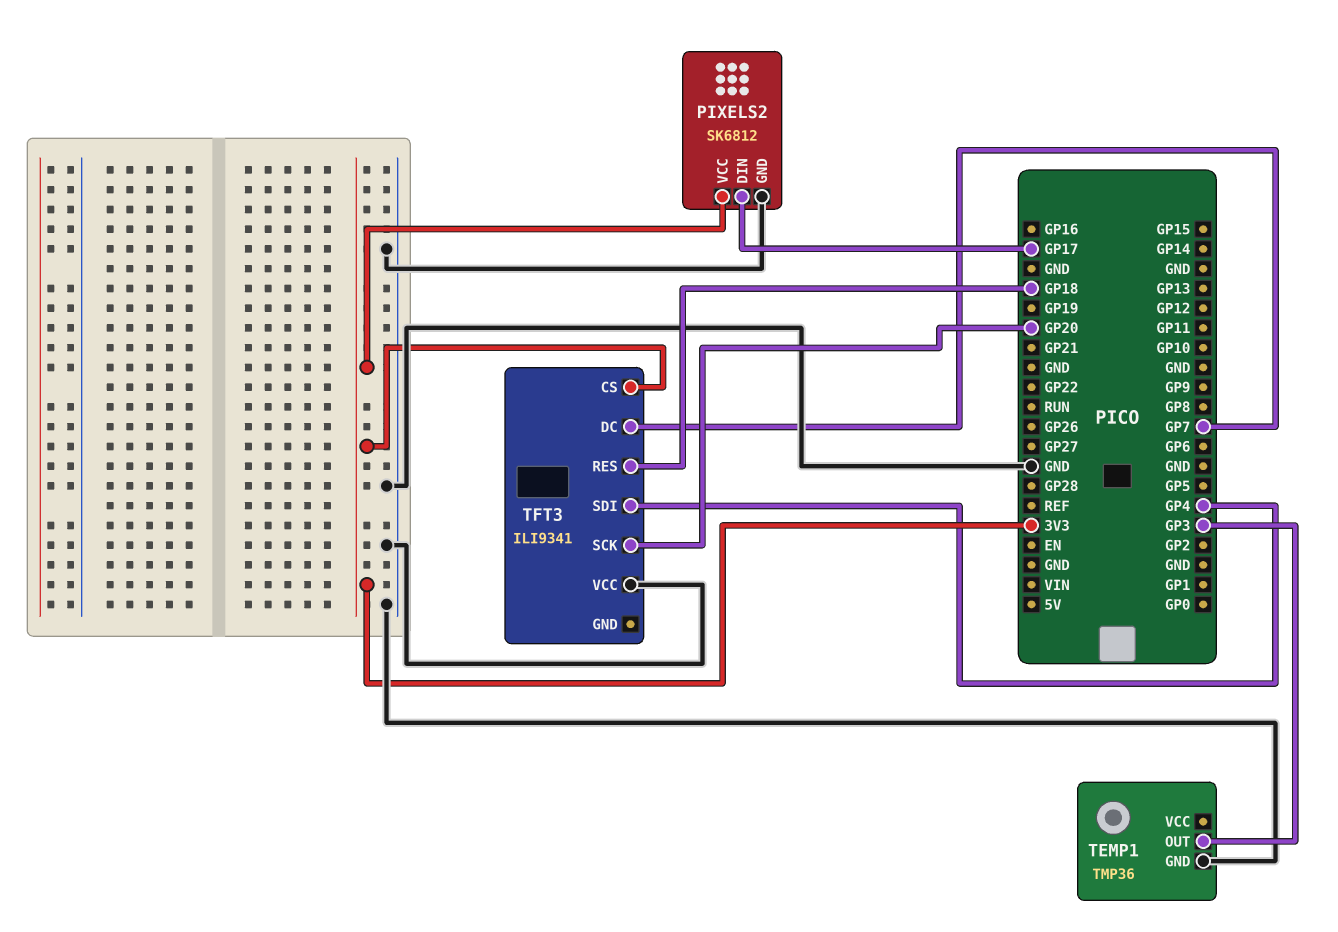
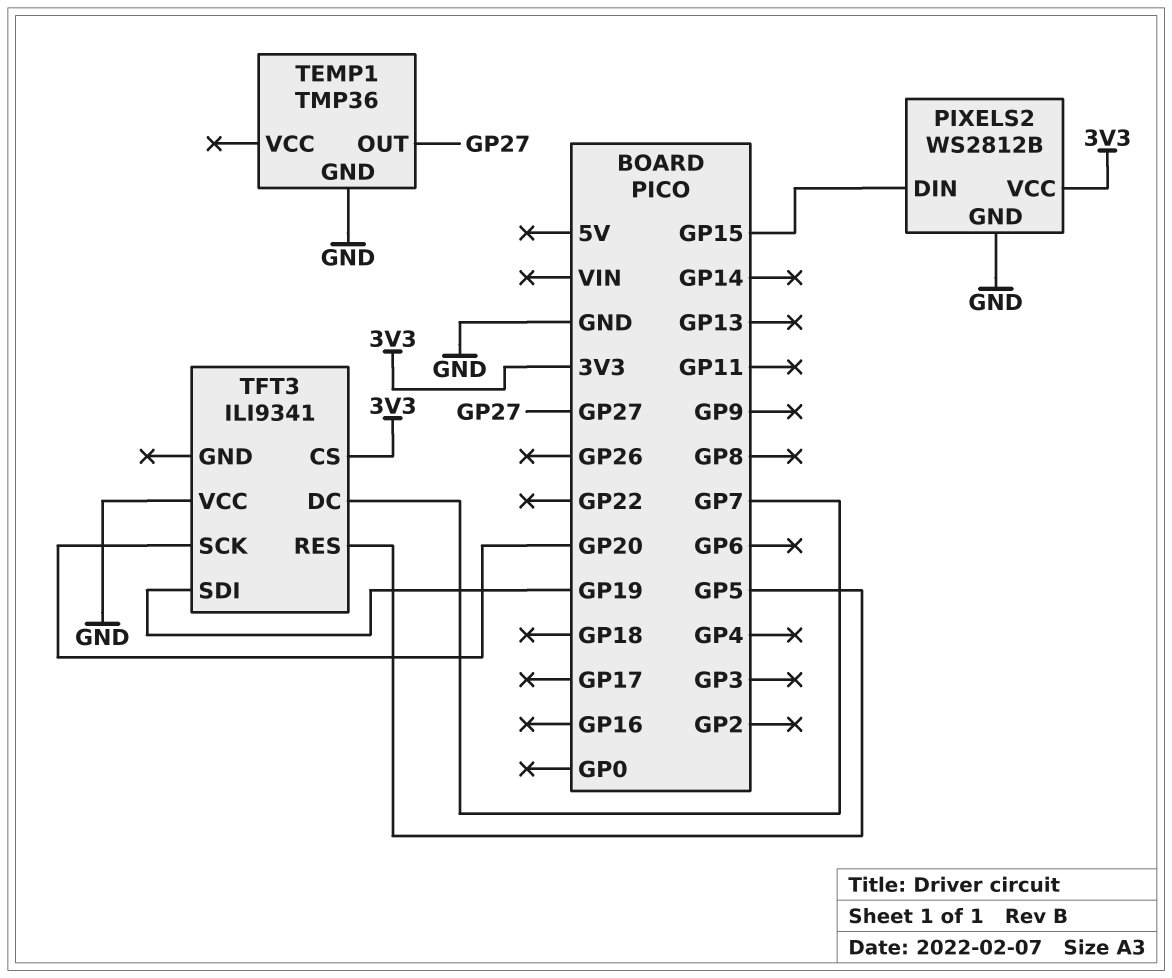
PIXELS2: SK6812 -> WS2812B
PIXELS2 pin DIN: GP17 -> GP15
TEMP1 pin OUT: GP3 -> GP27
TFT3 pin RES: GP18 -> GP5
TFT3 pin SDI: GP4 -> GP19

